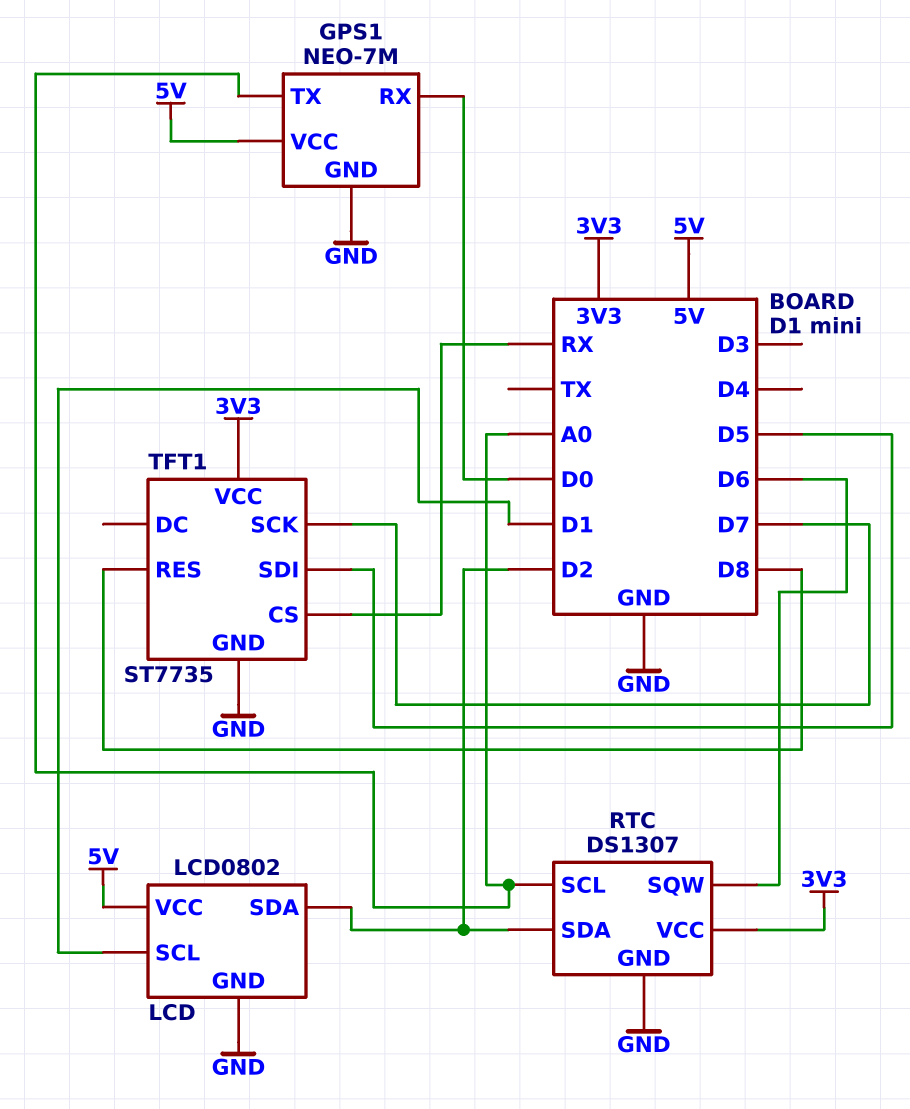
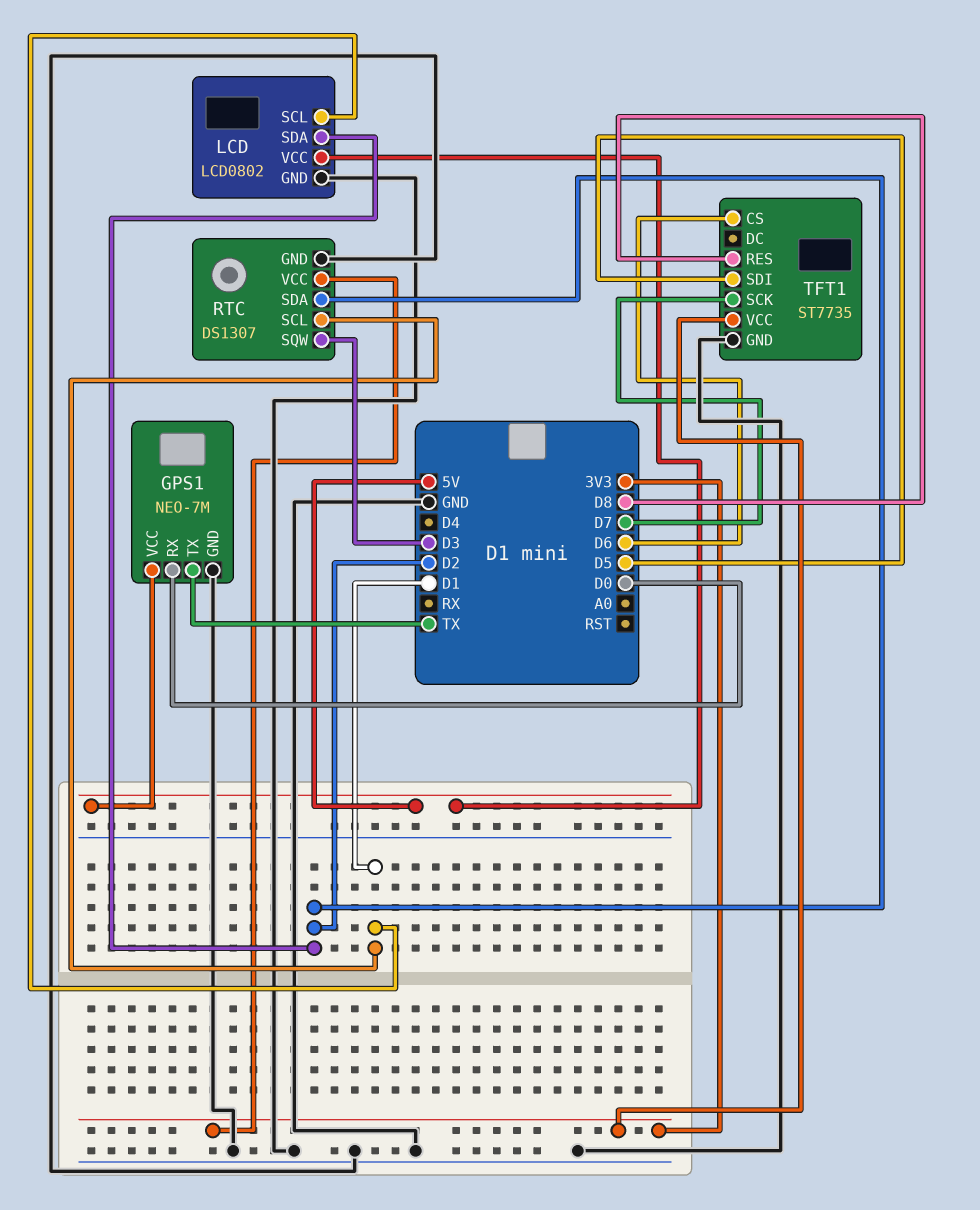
GPS1 pin TX: A0 -> TX
RTC pin SCL: A0 -> D1
RTC pin SQW: D6 -> D3
TFT1 pin CS: RX -> D6

